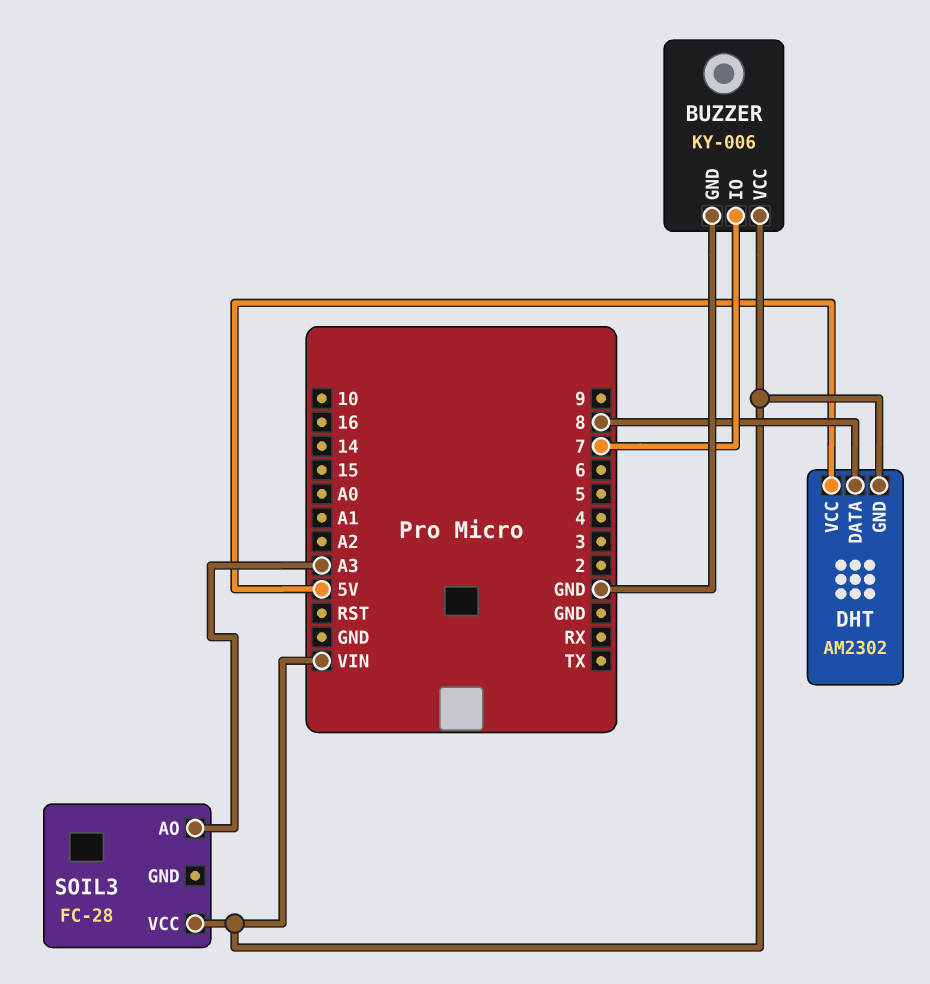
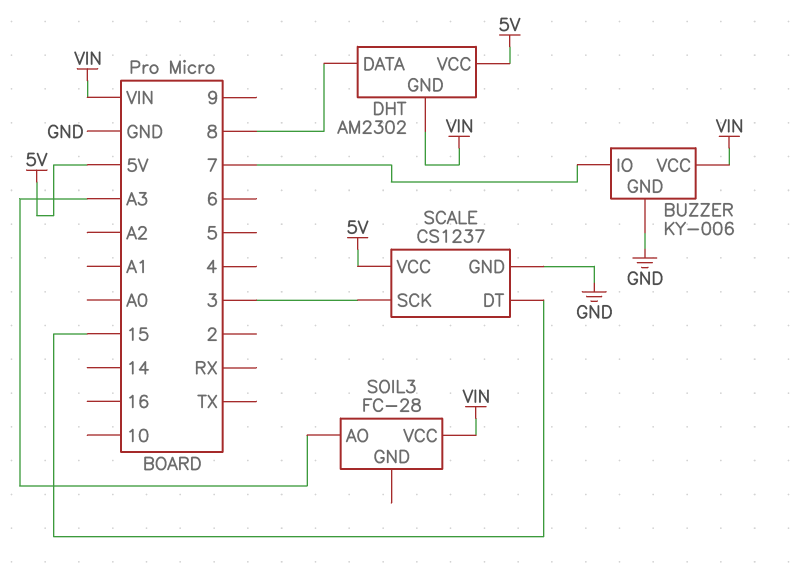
SCALE: none -> CS1237
SCALE pin DT: none -> 15
SCALE pin GND: none -> GND
SCALE pin SCK: none -> 3
SCALE pin VCC: none -> 5V

